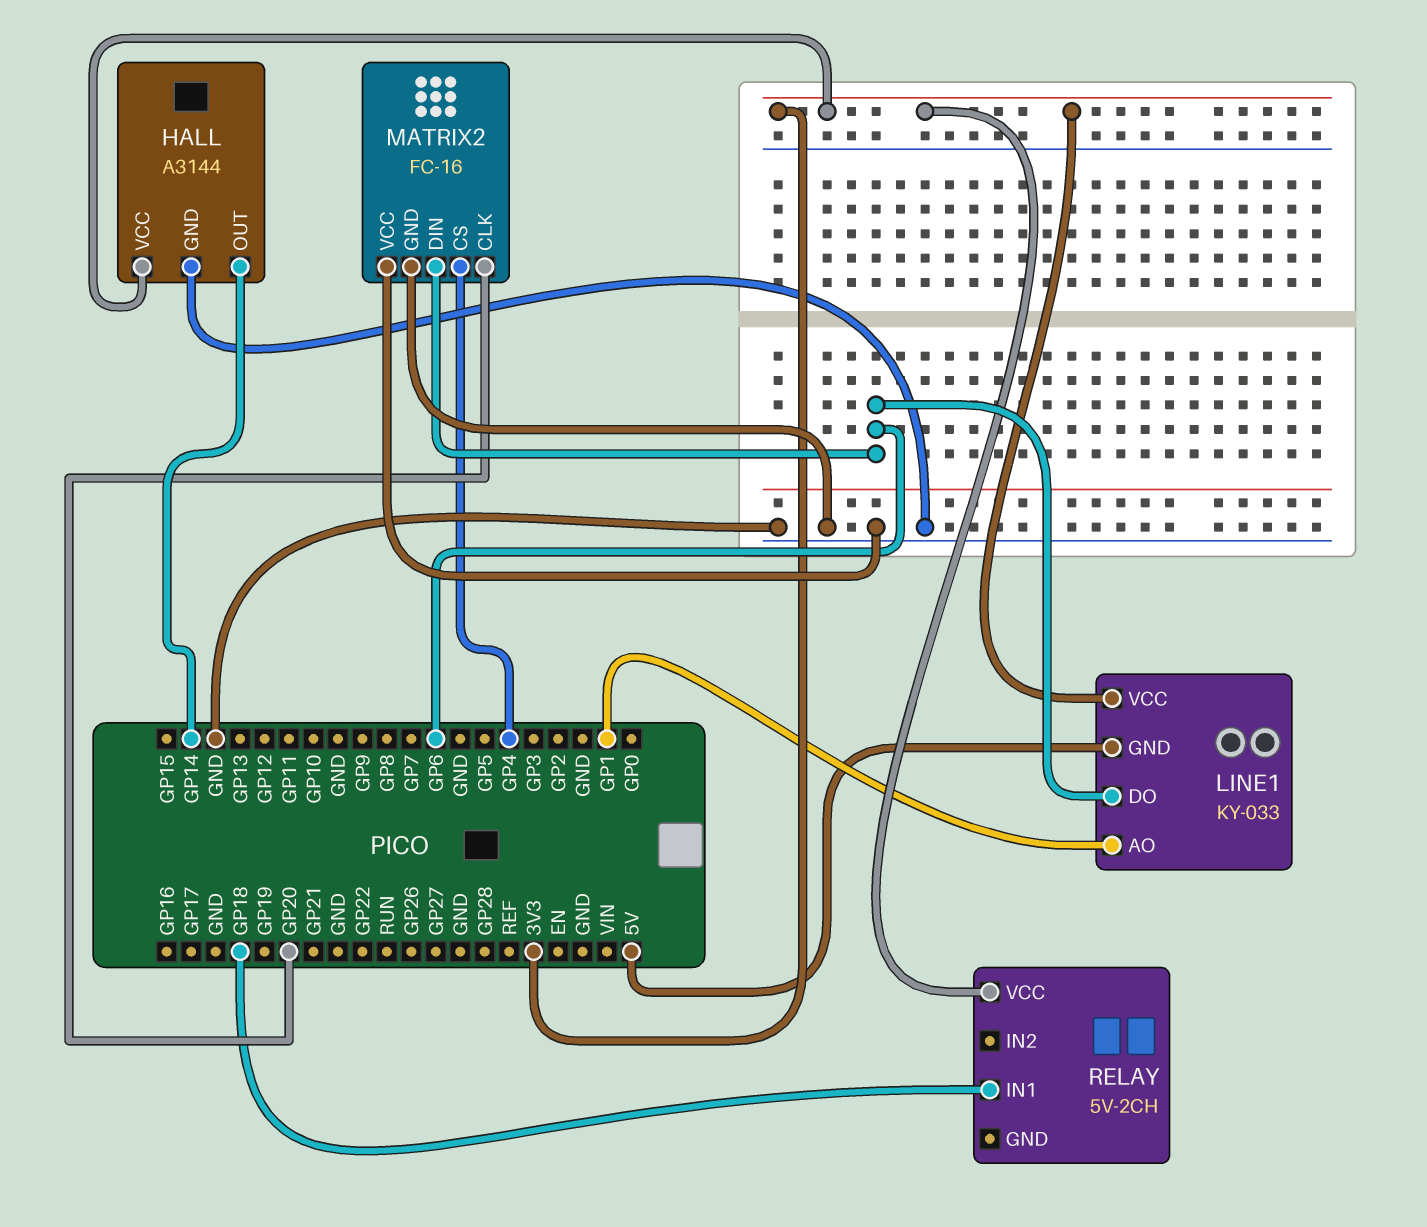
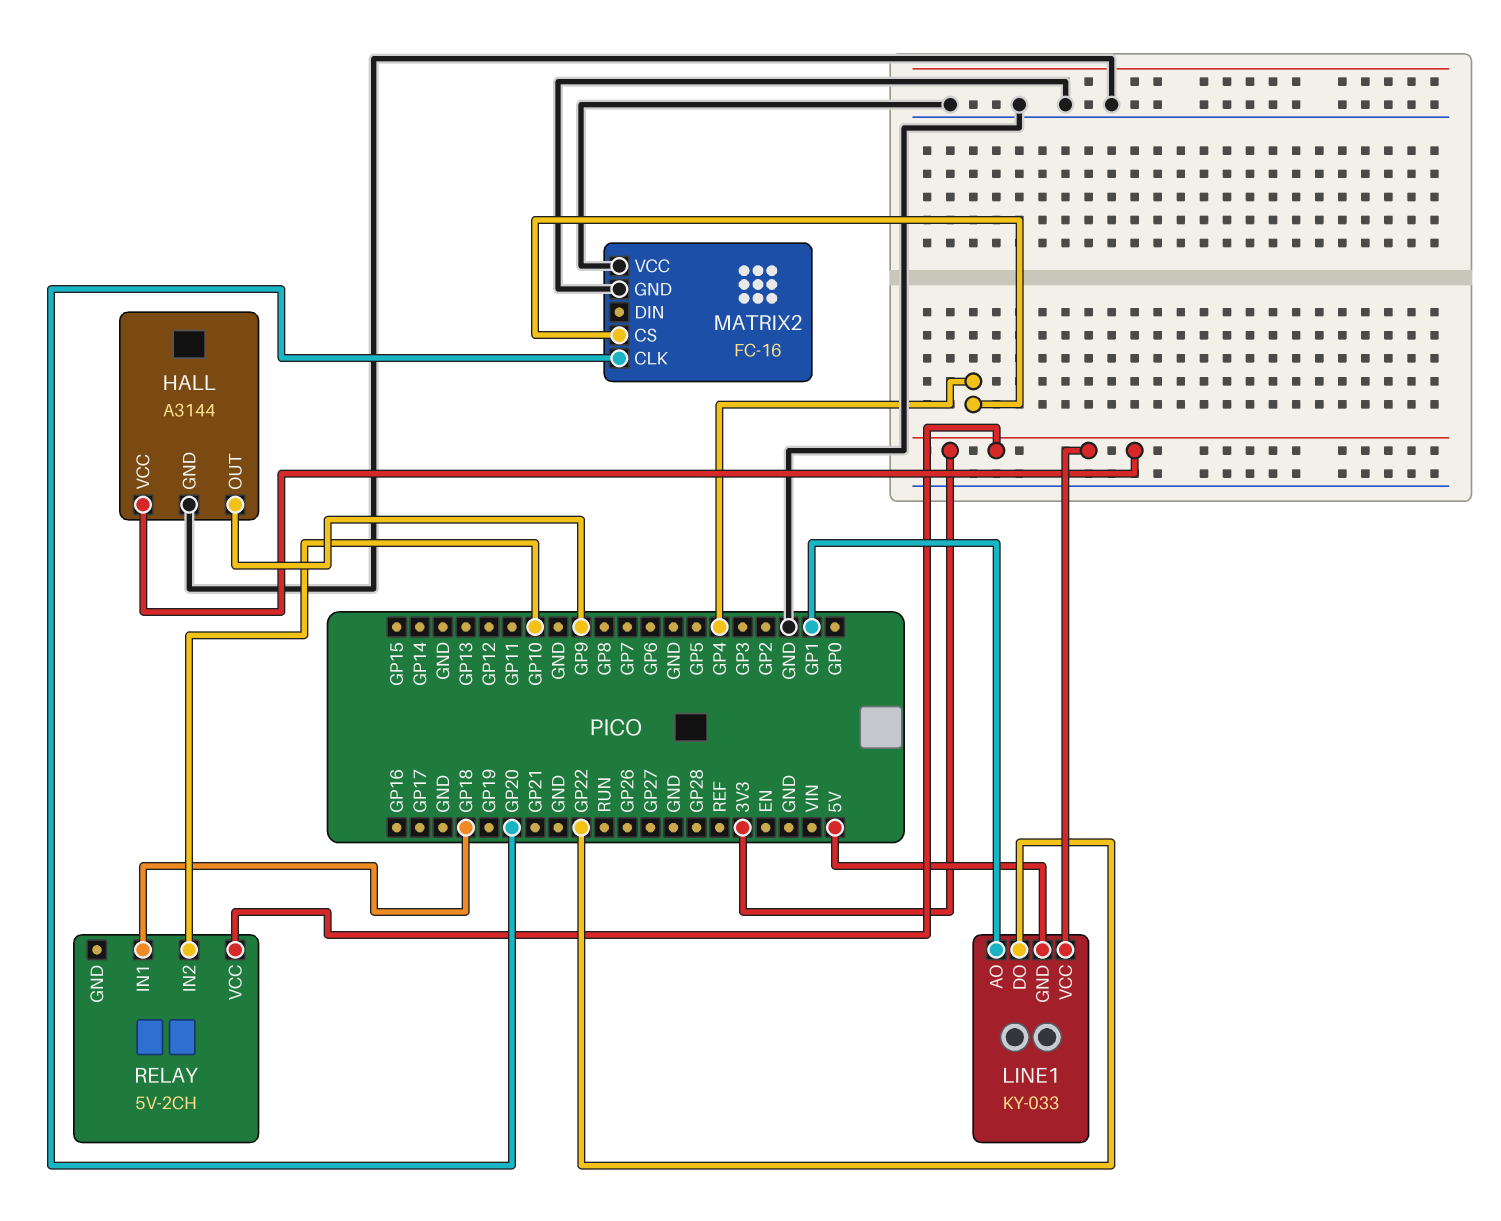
HALL pin OUT: GP14 -> GP9
LINE1 pin DO: GP6 -> GP22
MATRIX2 pin DIN: GP6 -> none
RELAY pin IN2: none -> GP10

